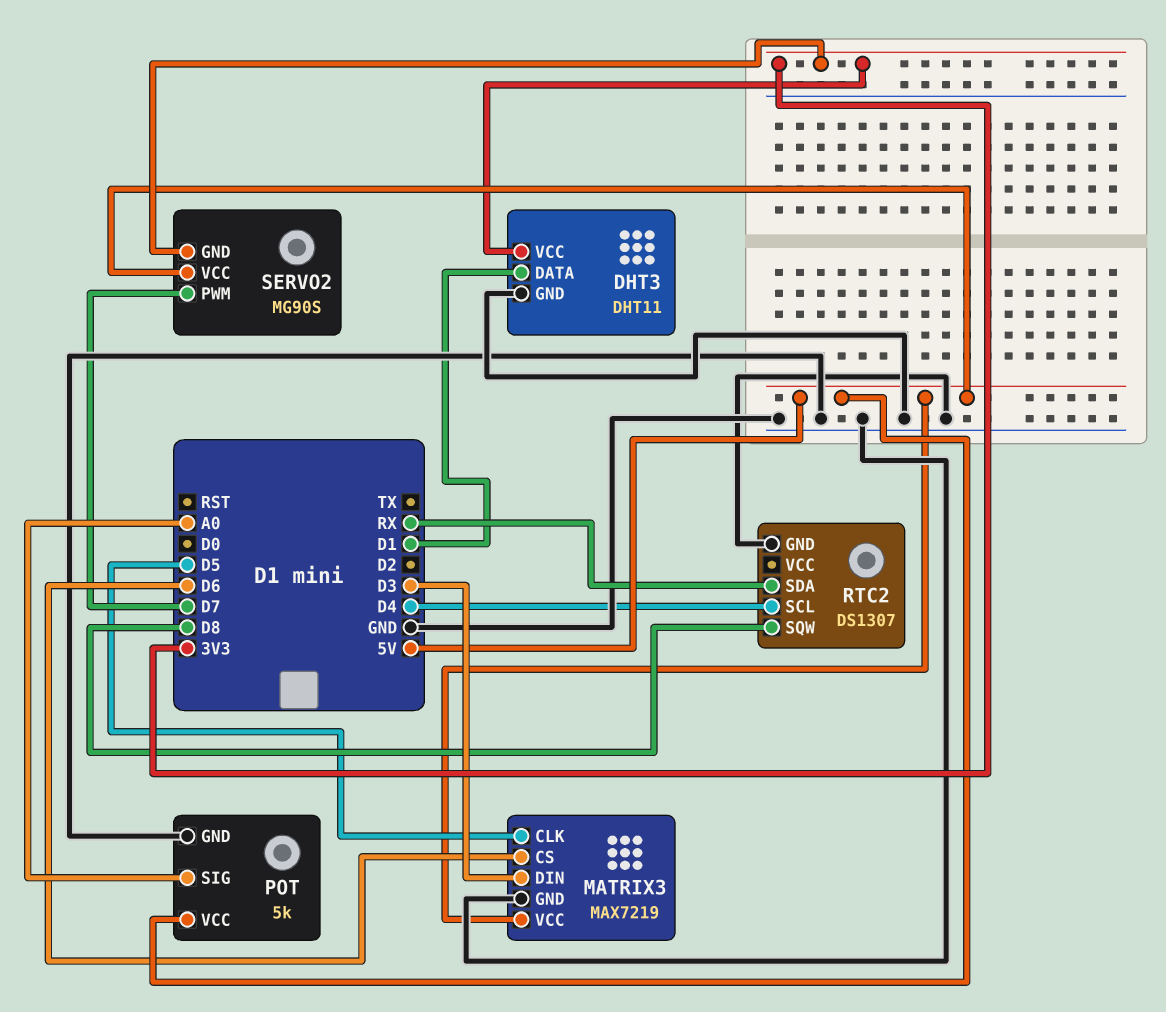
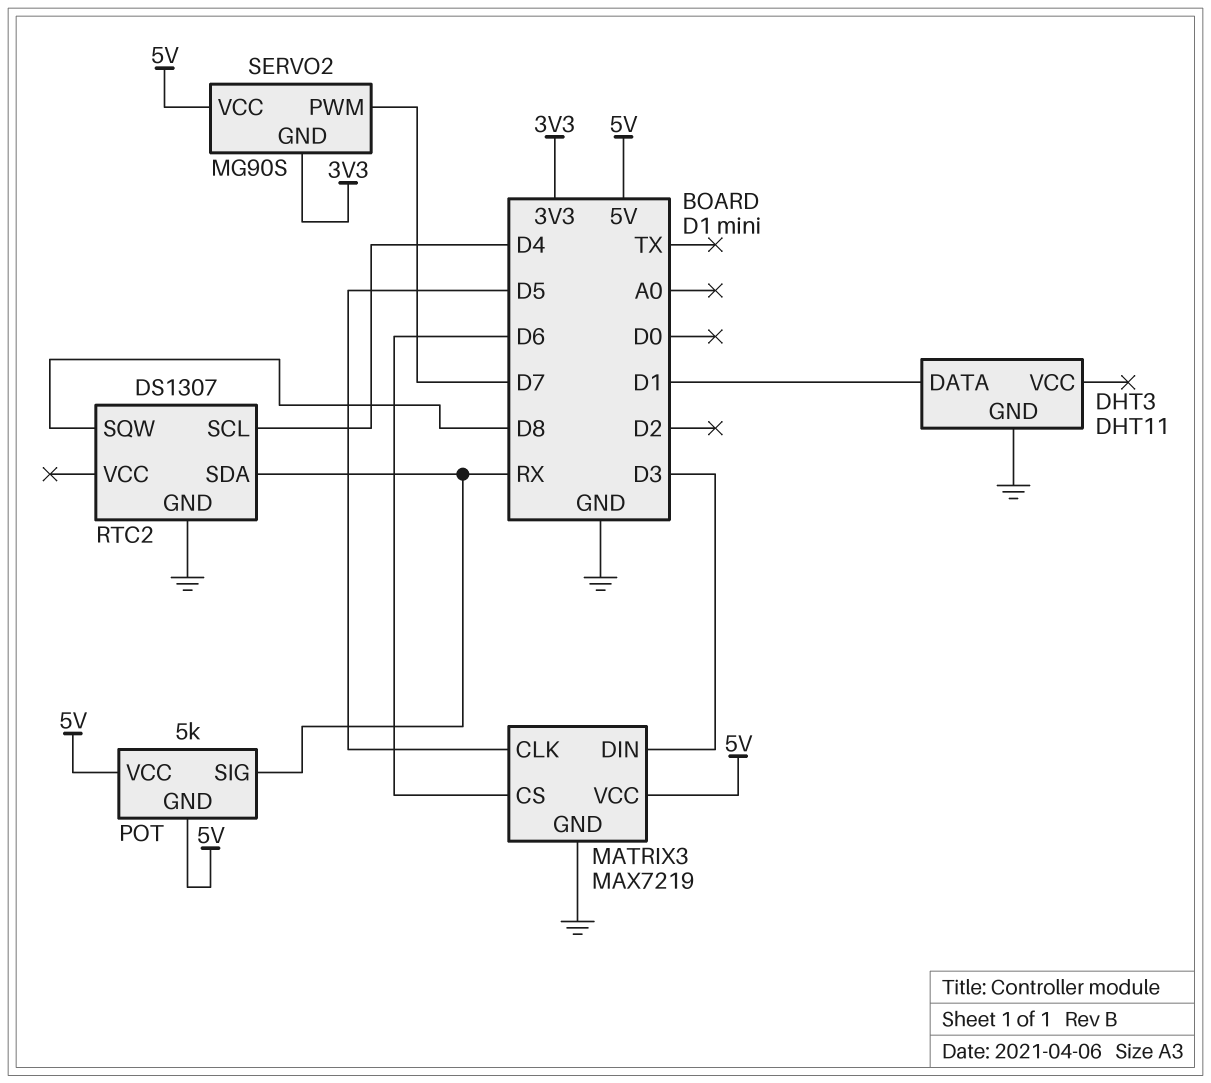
DHT3 pin VCC: 3V3 -> none
POT pin GND: GND -> 5V
POT pin SIG: A0 -> RX

